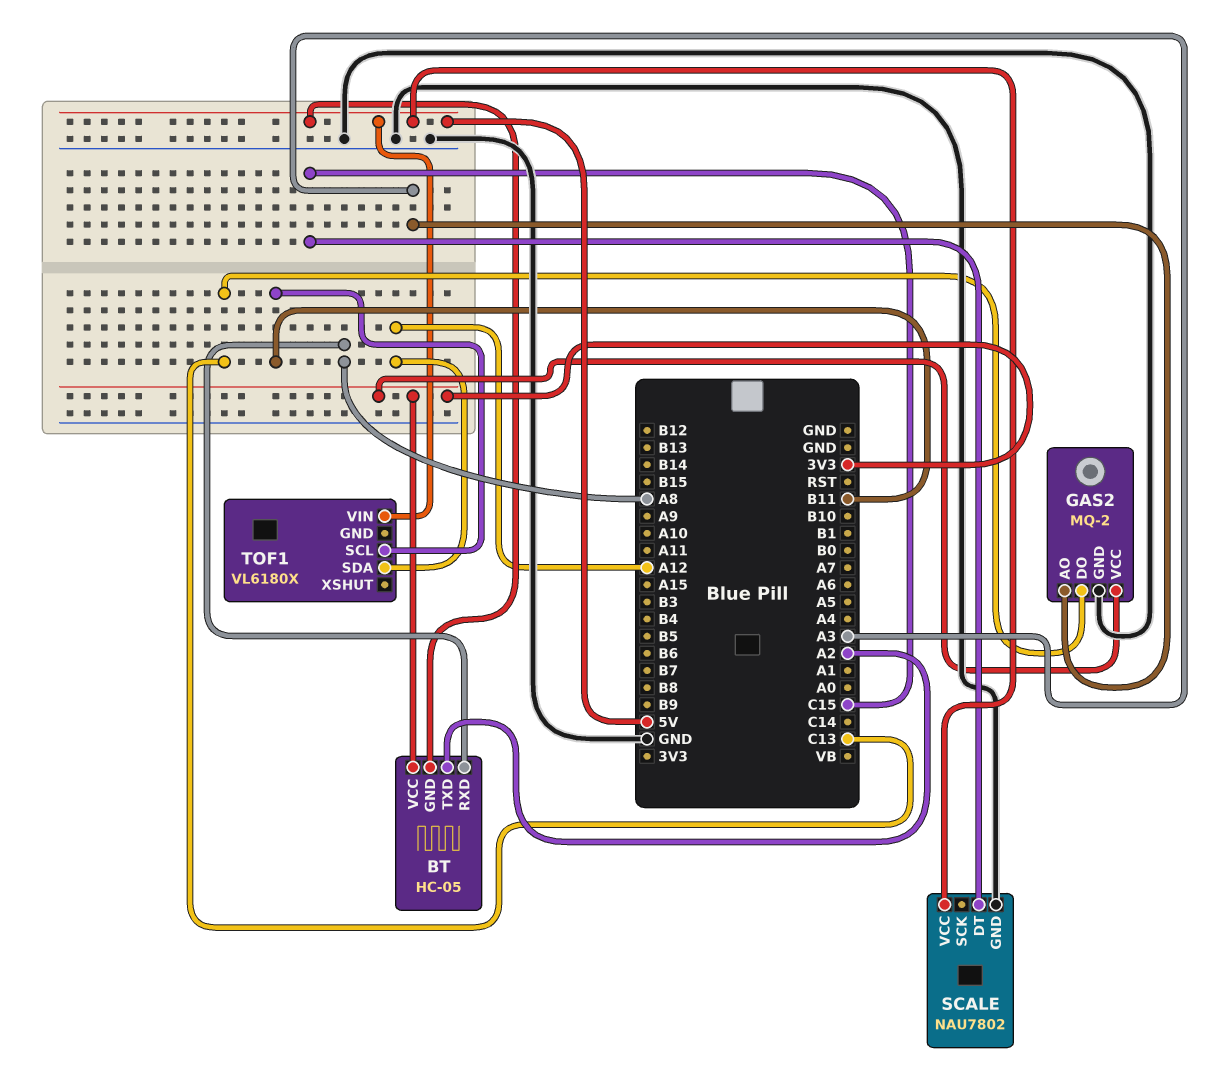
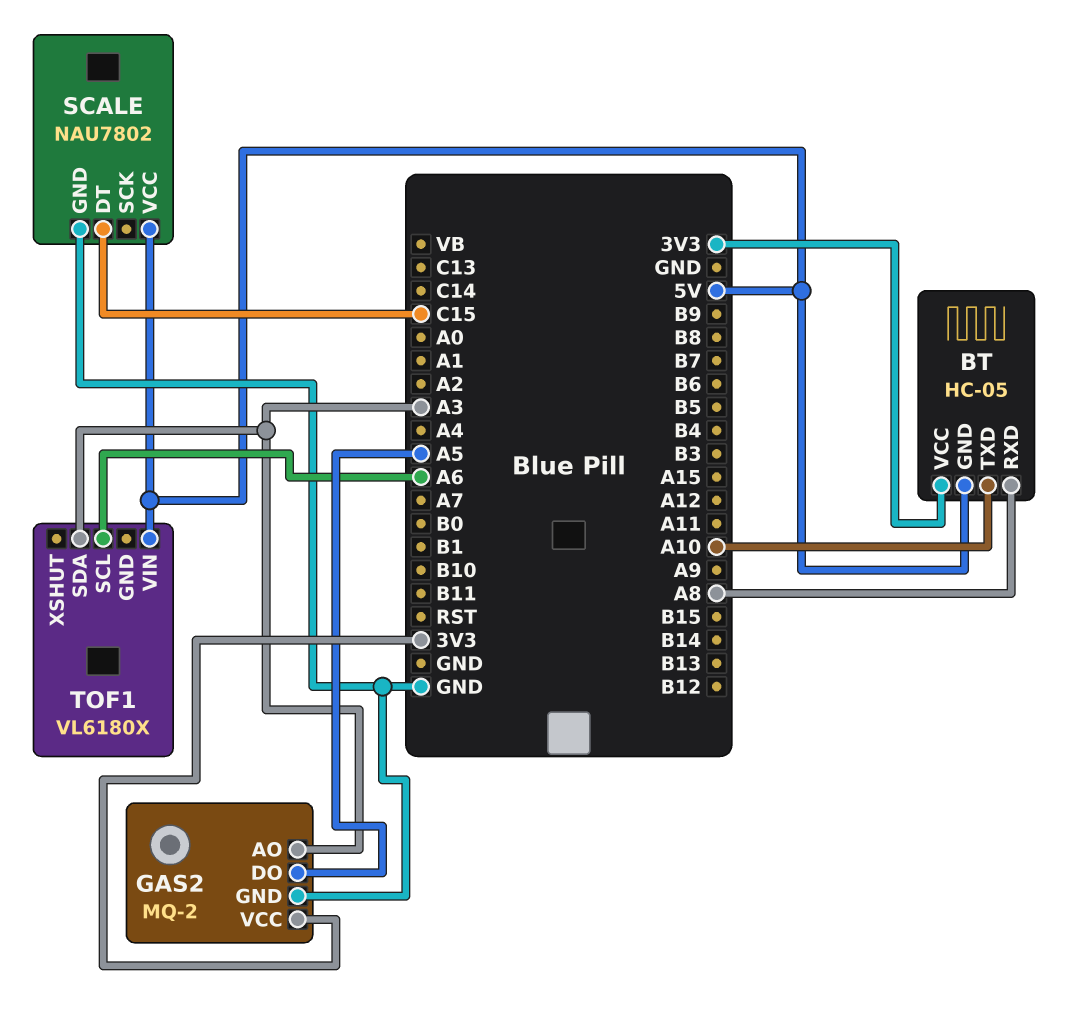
BT pin TXD: A2 -> A10
GAS2 pin DO: C13 -> A5
TOF1 pin SCL: B11 -> A6
TOF1 pin SDA: A12 -> A3

